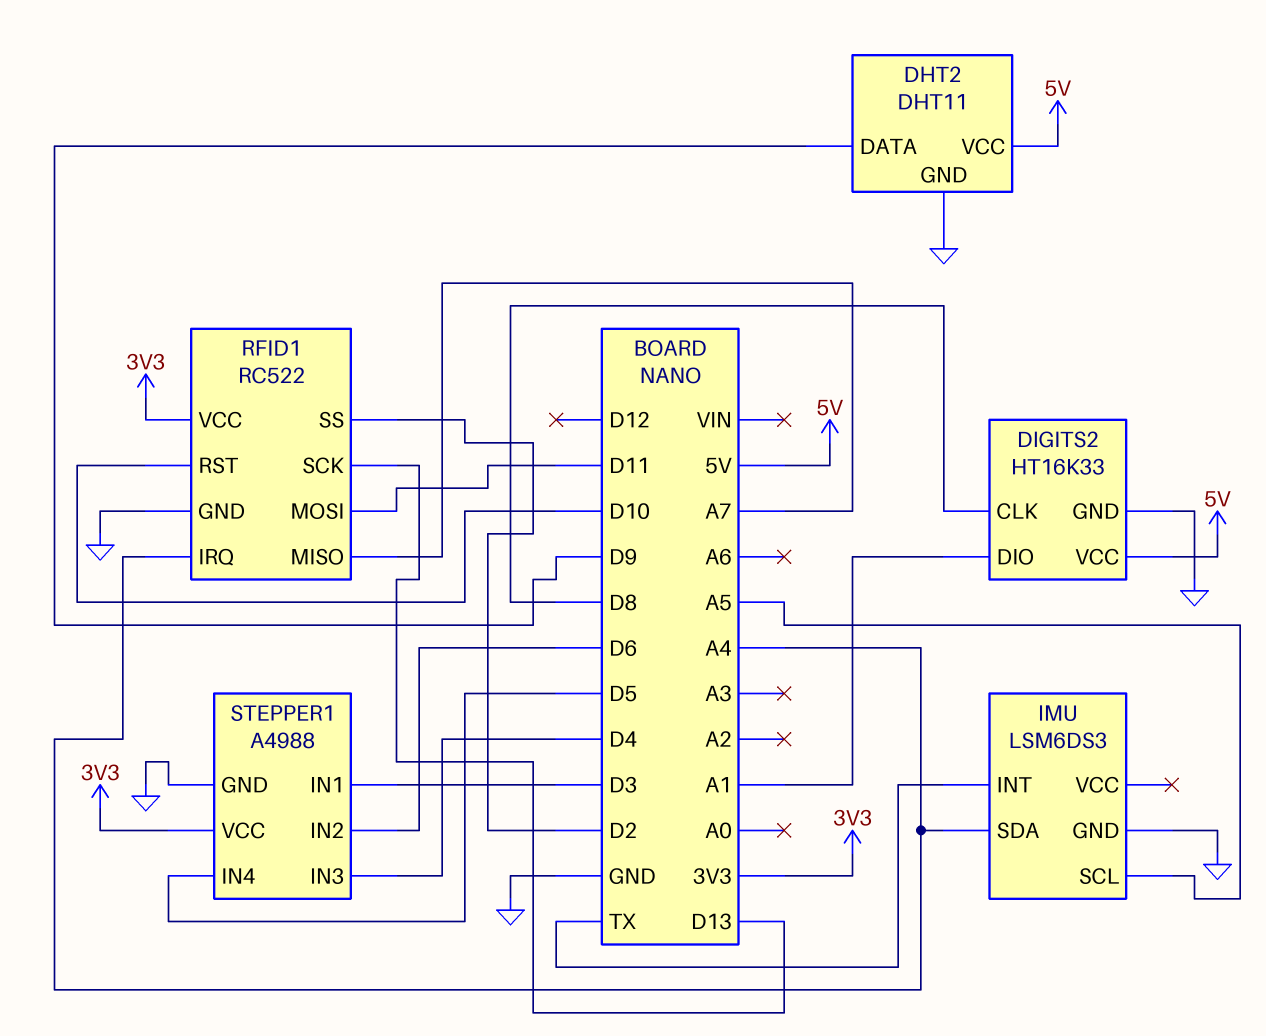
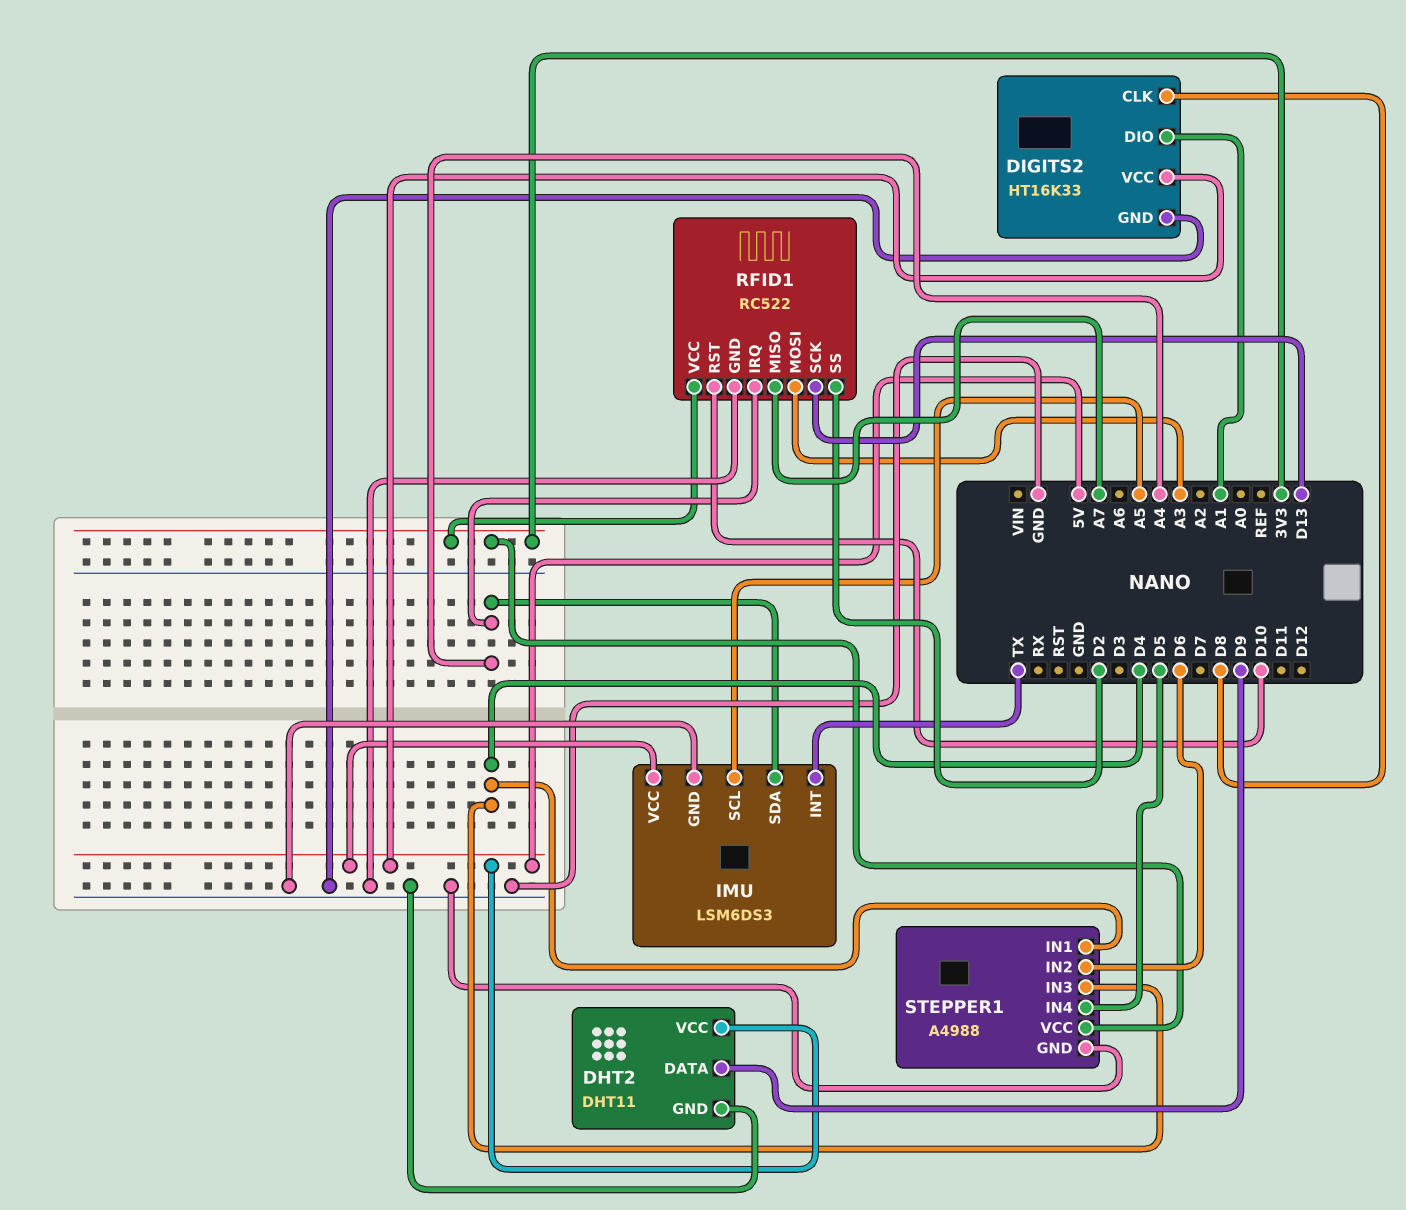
IMU pin VCC: none -> 5V
RFID1 pin MOSI: D11 -> A3
STEPPER1 pin IN1: D3 -> D4

